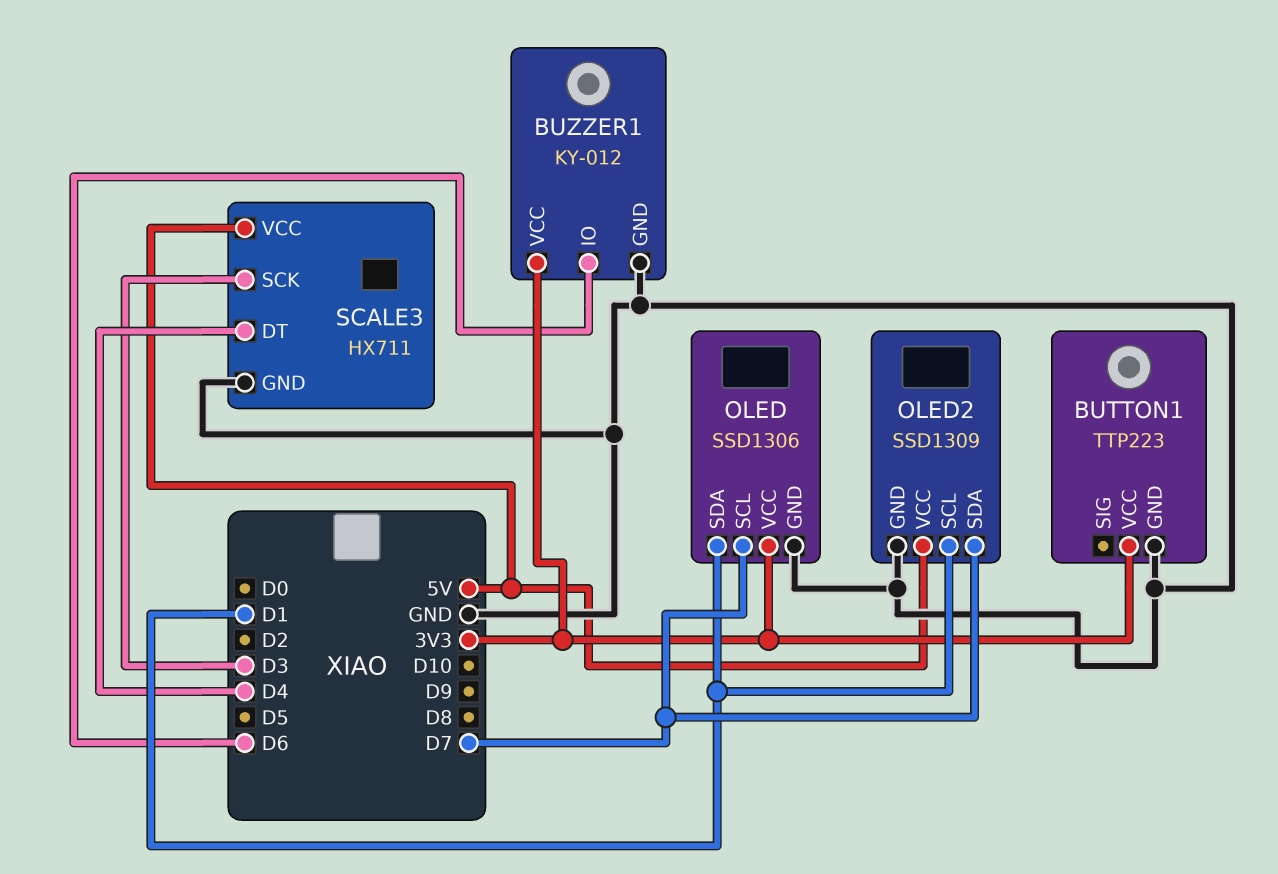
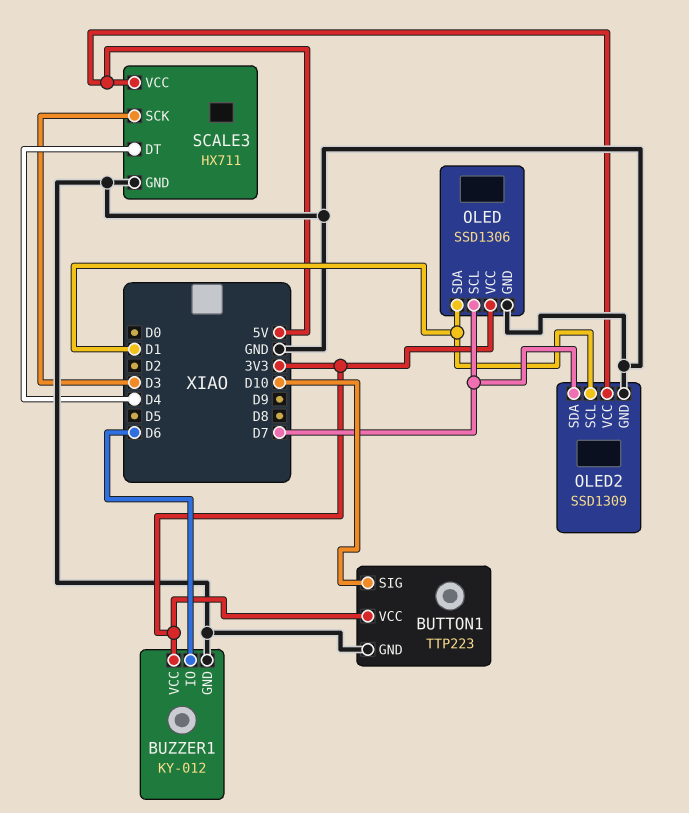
BUTTON1 pin SIG: none -> D10

